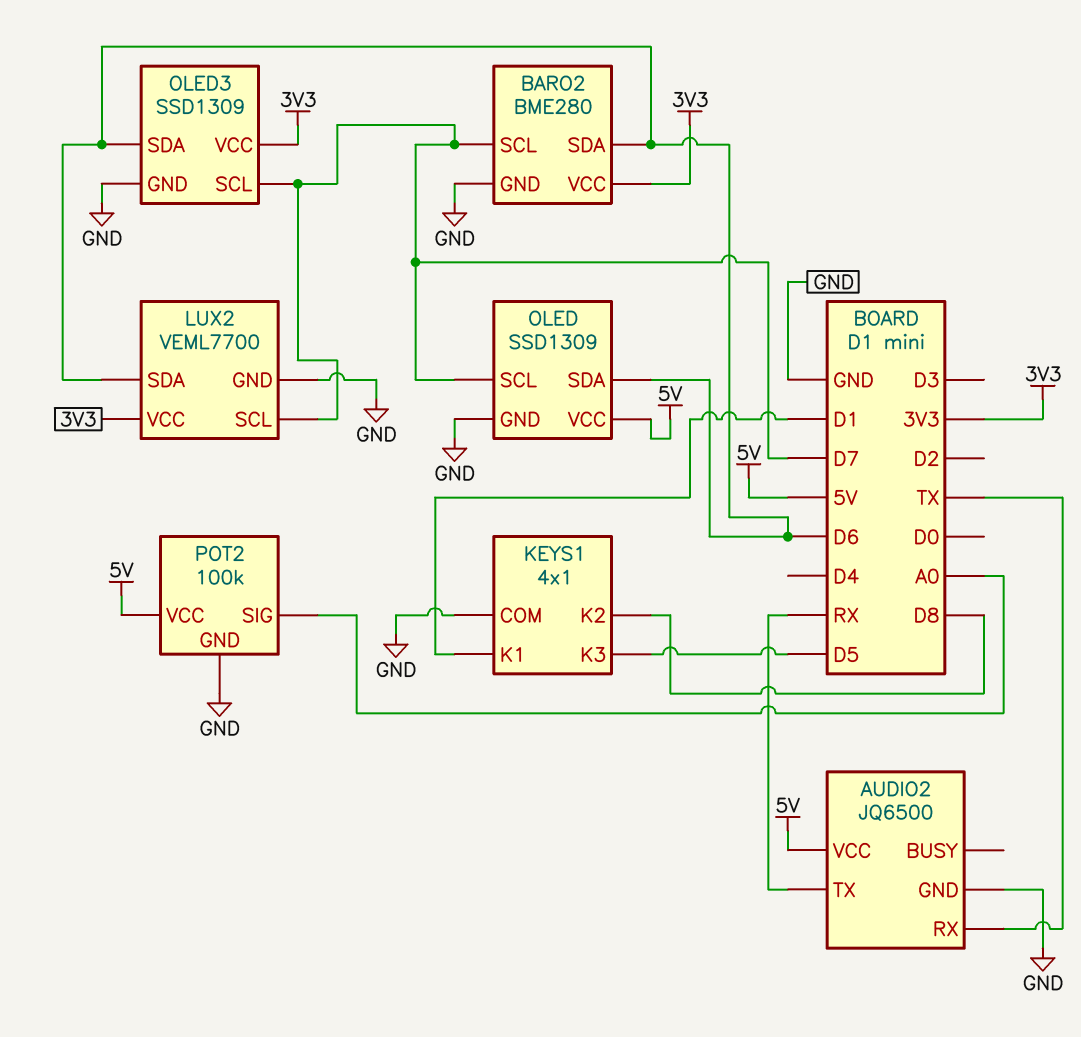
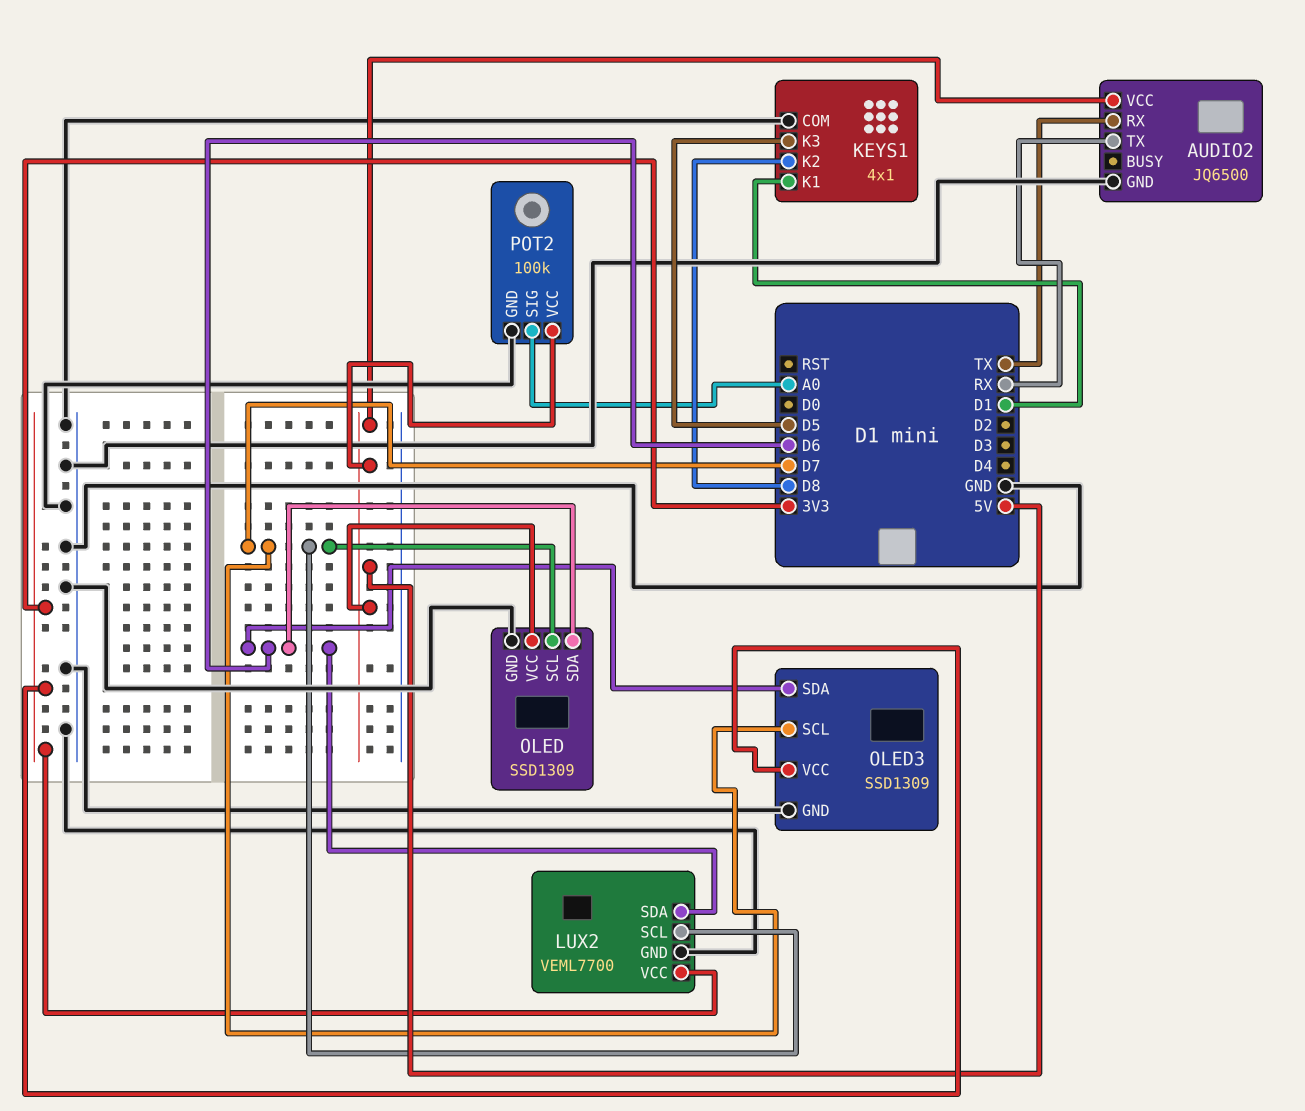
BARO2: BME280 -> none
BARO2 pin GND: GND -> none
BARO2 pin SCL: D7 -> none
BARO2 pin SDA: D6 -> none
BARO2 pin VCC: 3V3 -> none

